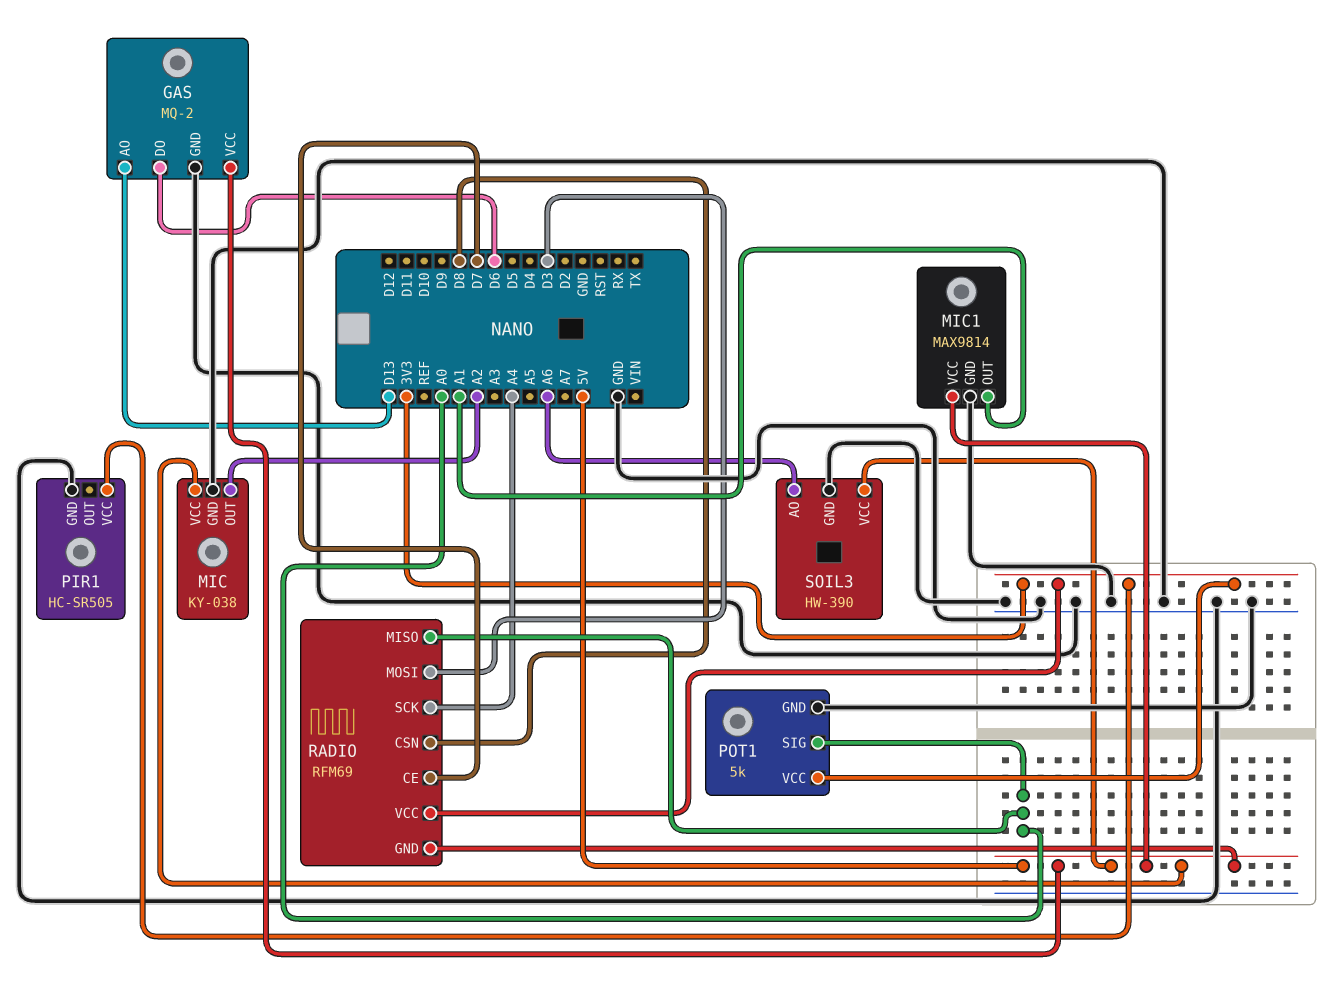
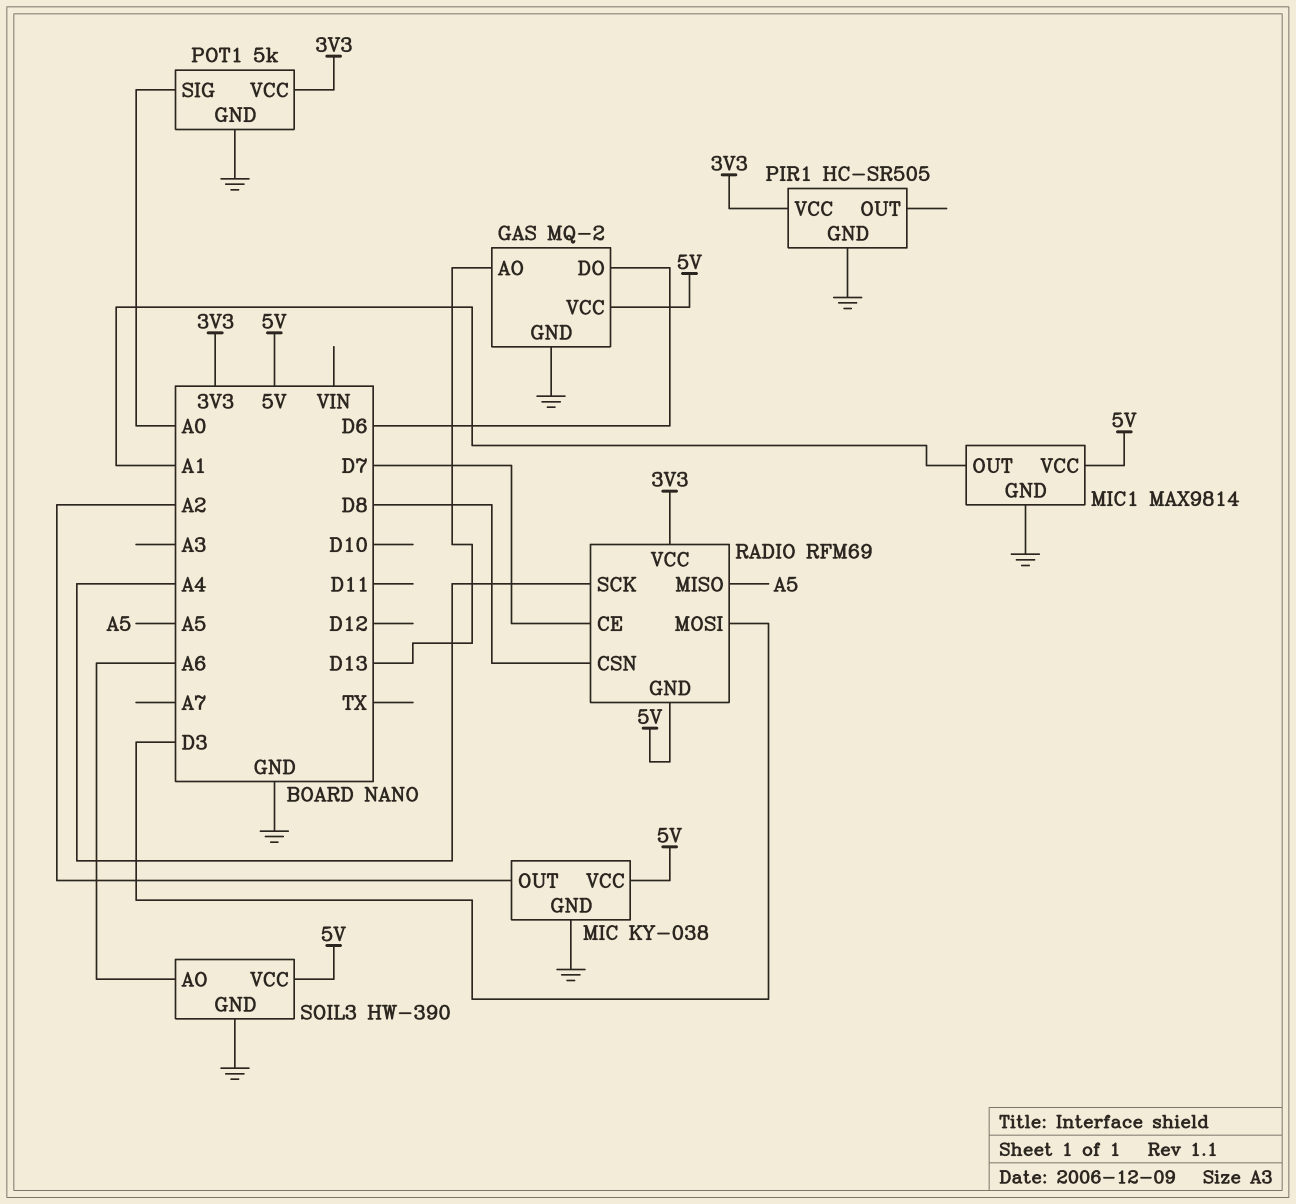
RADIO pin MISO: A0 -> A5

